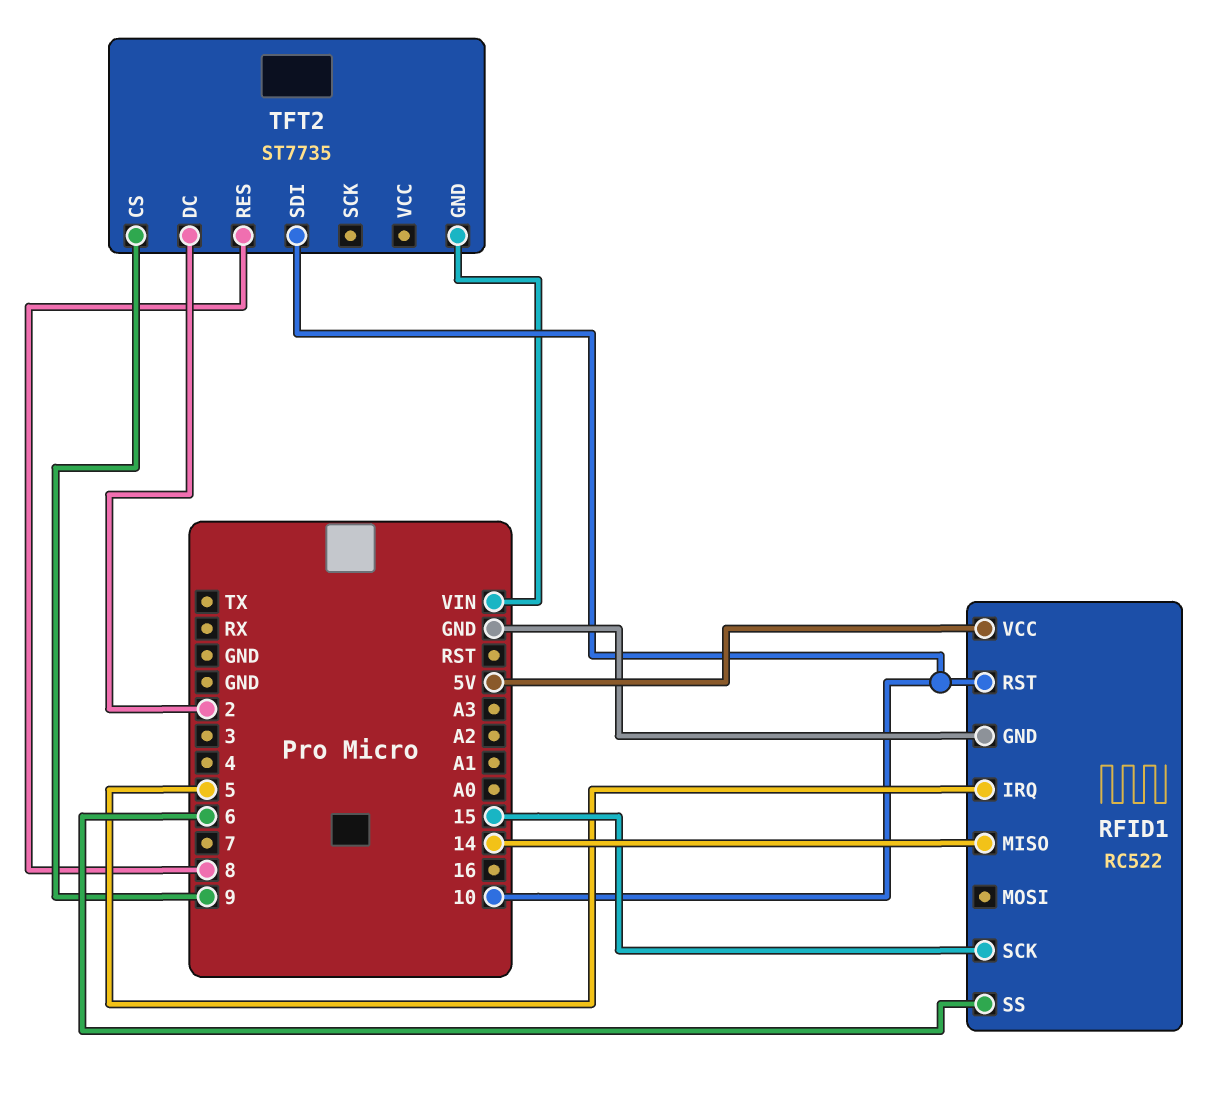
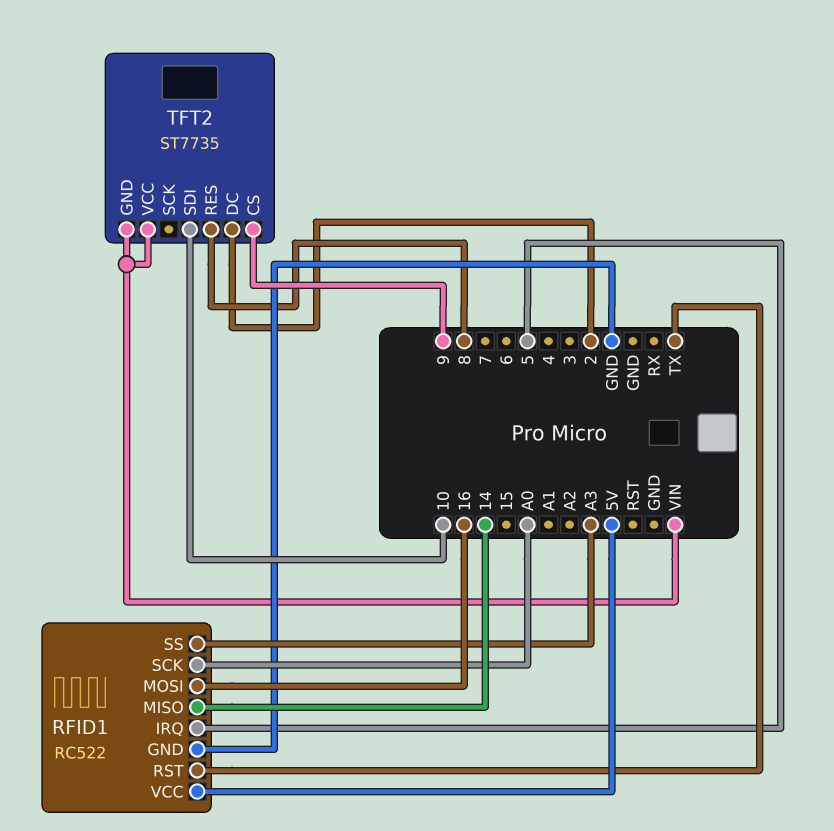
RFID1 pin MOSI: none -> 16
RFID1 pin RST: 10 -> TX
RFID1 pin SCK: 15 -> A0
RFID1 pin SS: 6 -> A3
TFT2 pin VCC: none -> VIN

